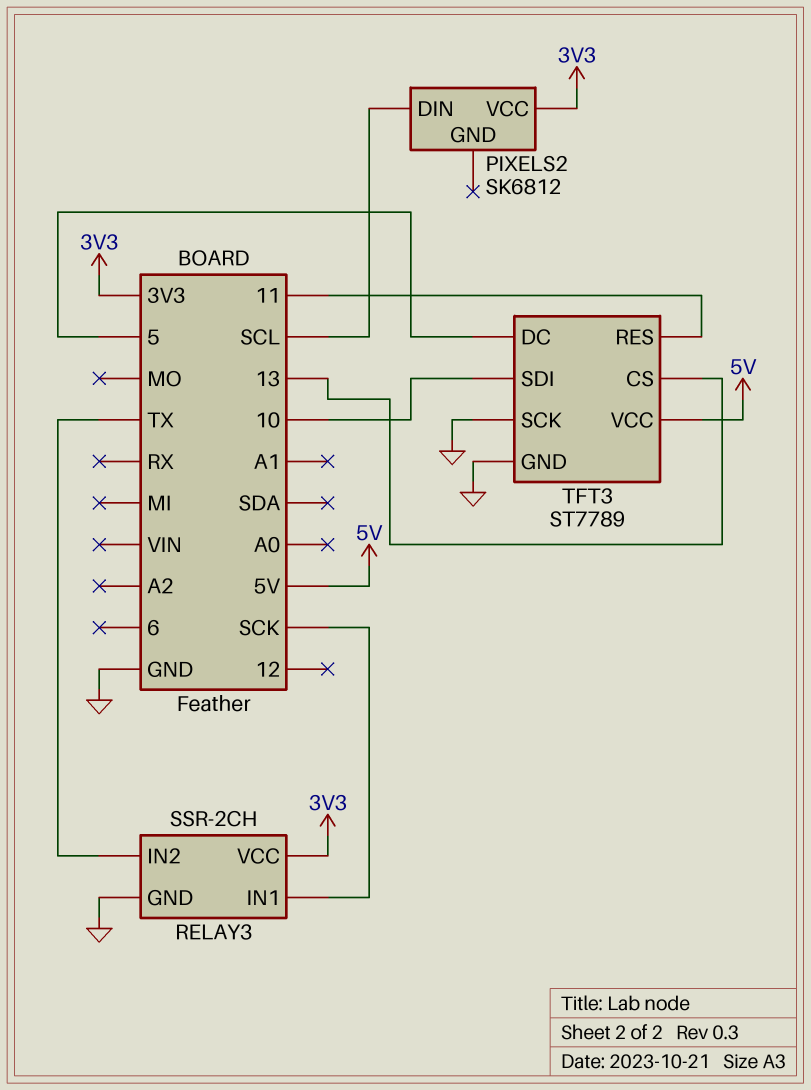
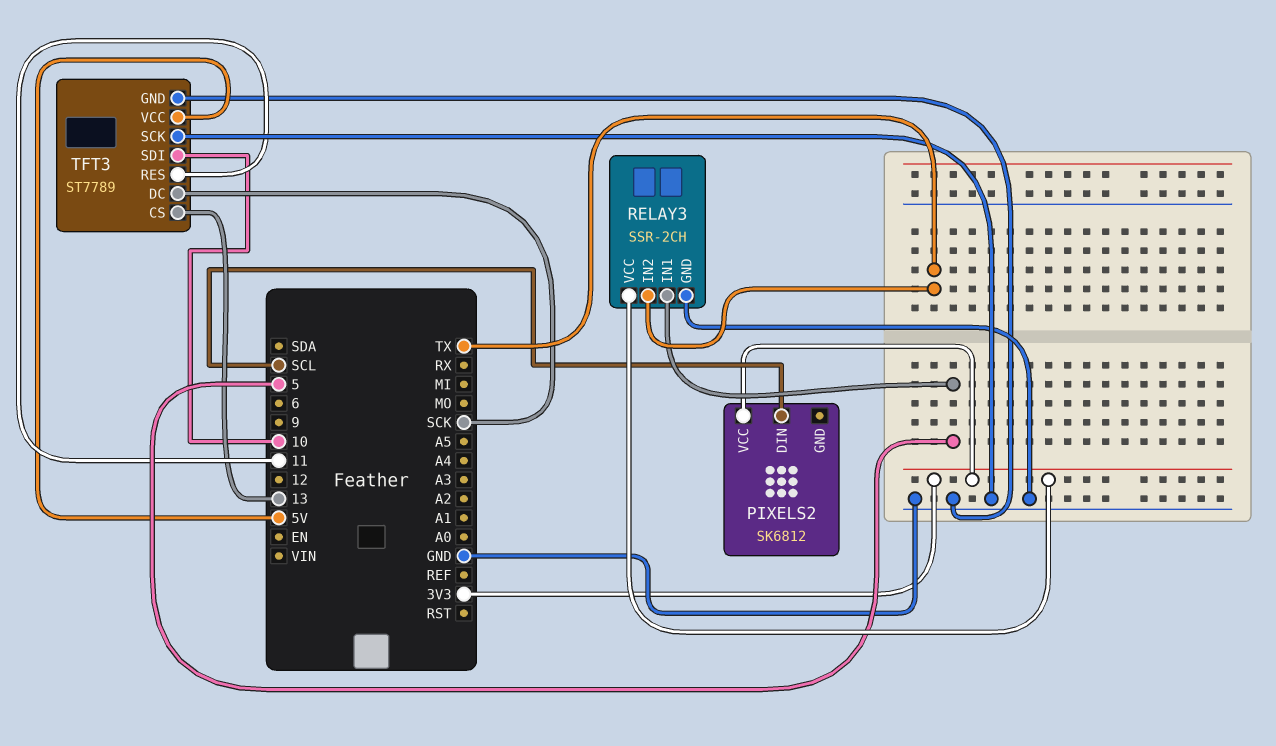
RELAY3 pin IN1: SCK -> 5
TFT3 pin DC: 5 -> SCK

